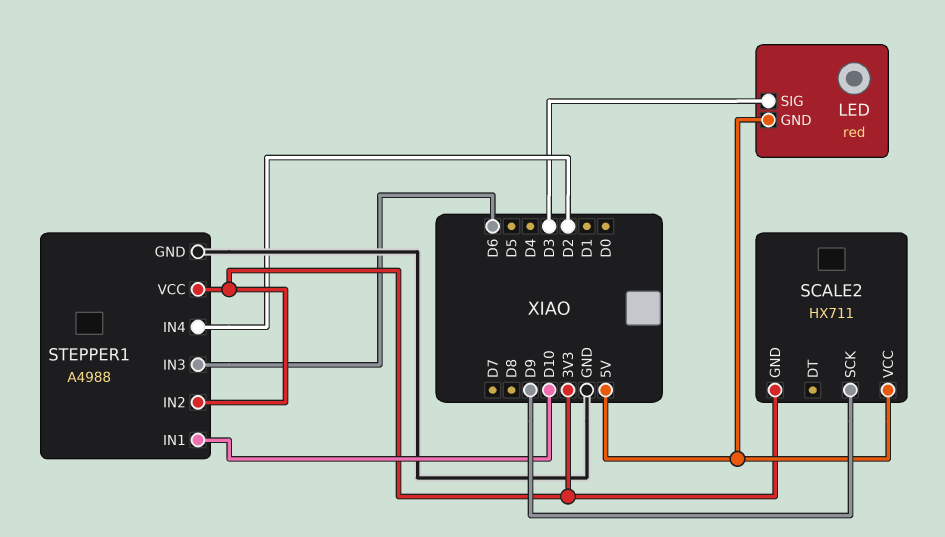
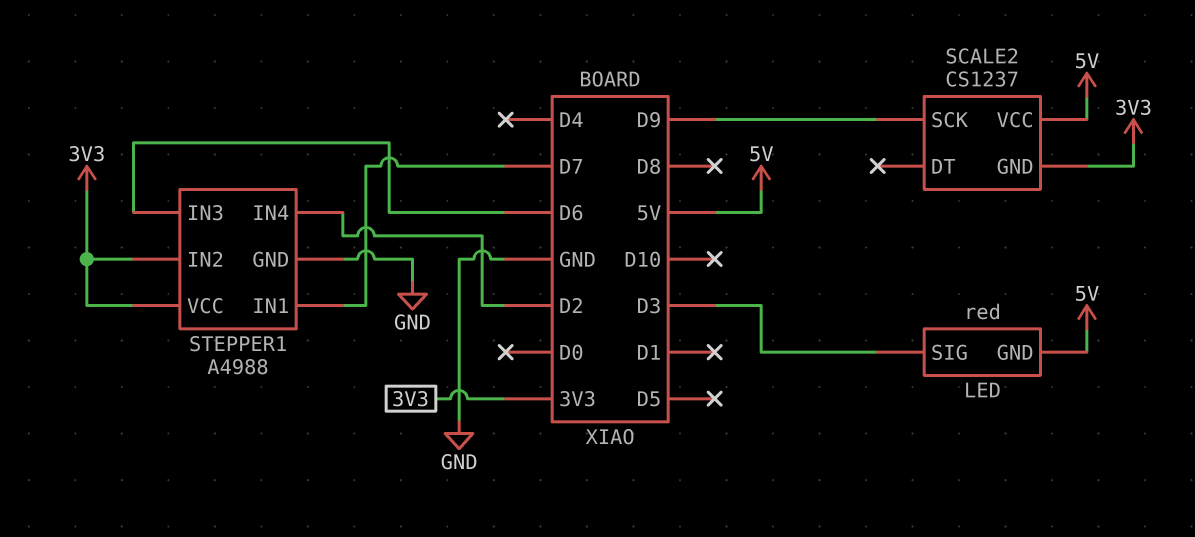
SCALE2: HX711 -> CS1237
STEPPER1 pin IN1: D10 -> D7

